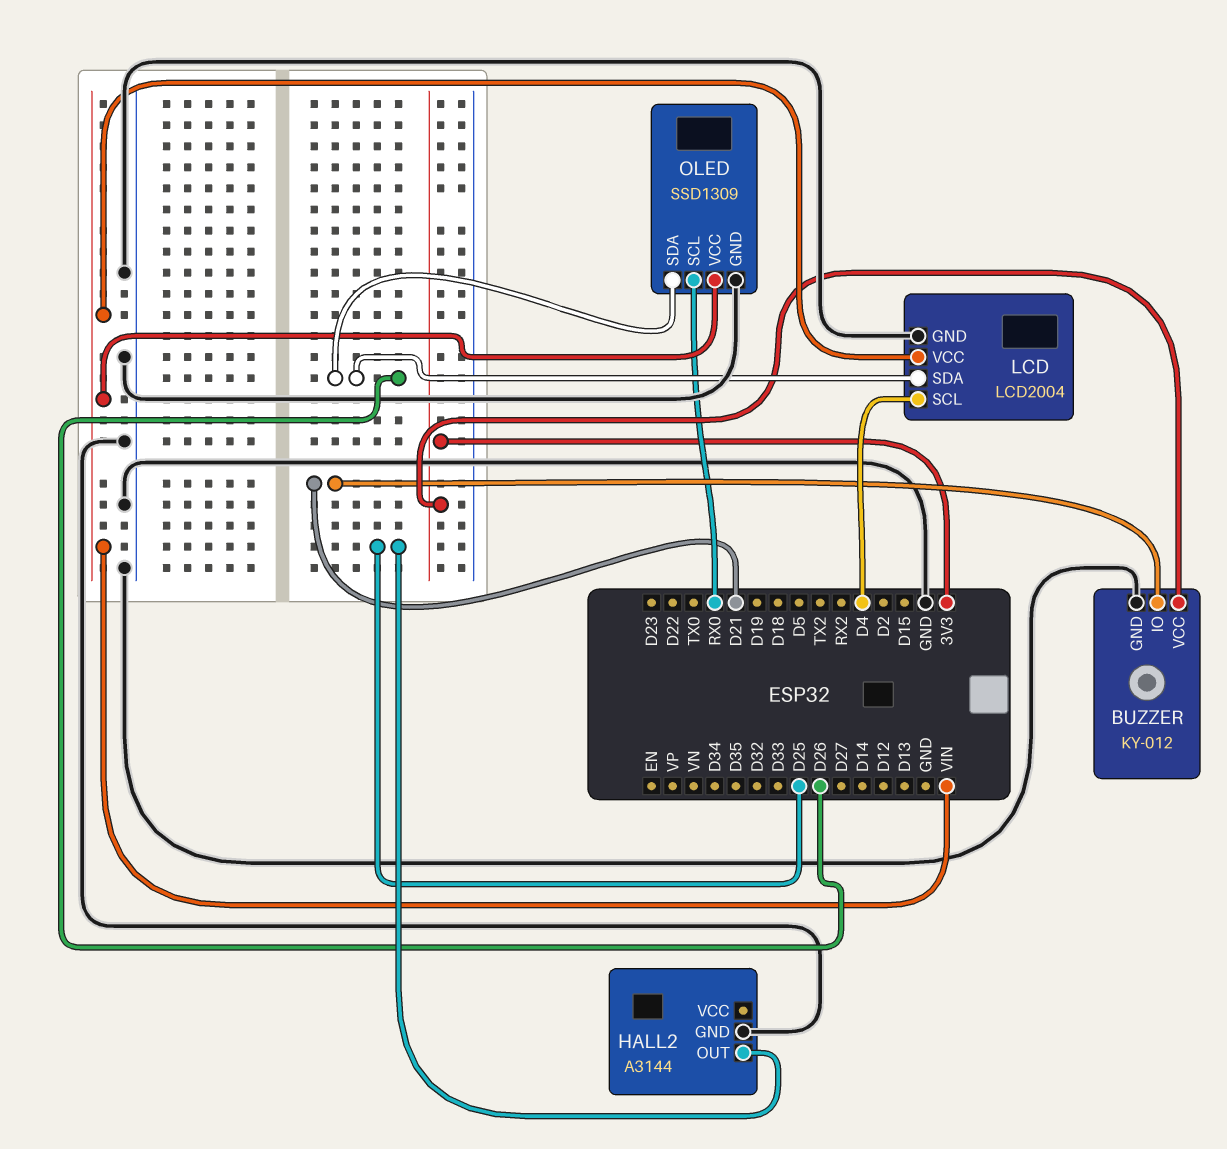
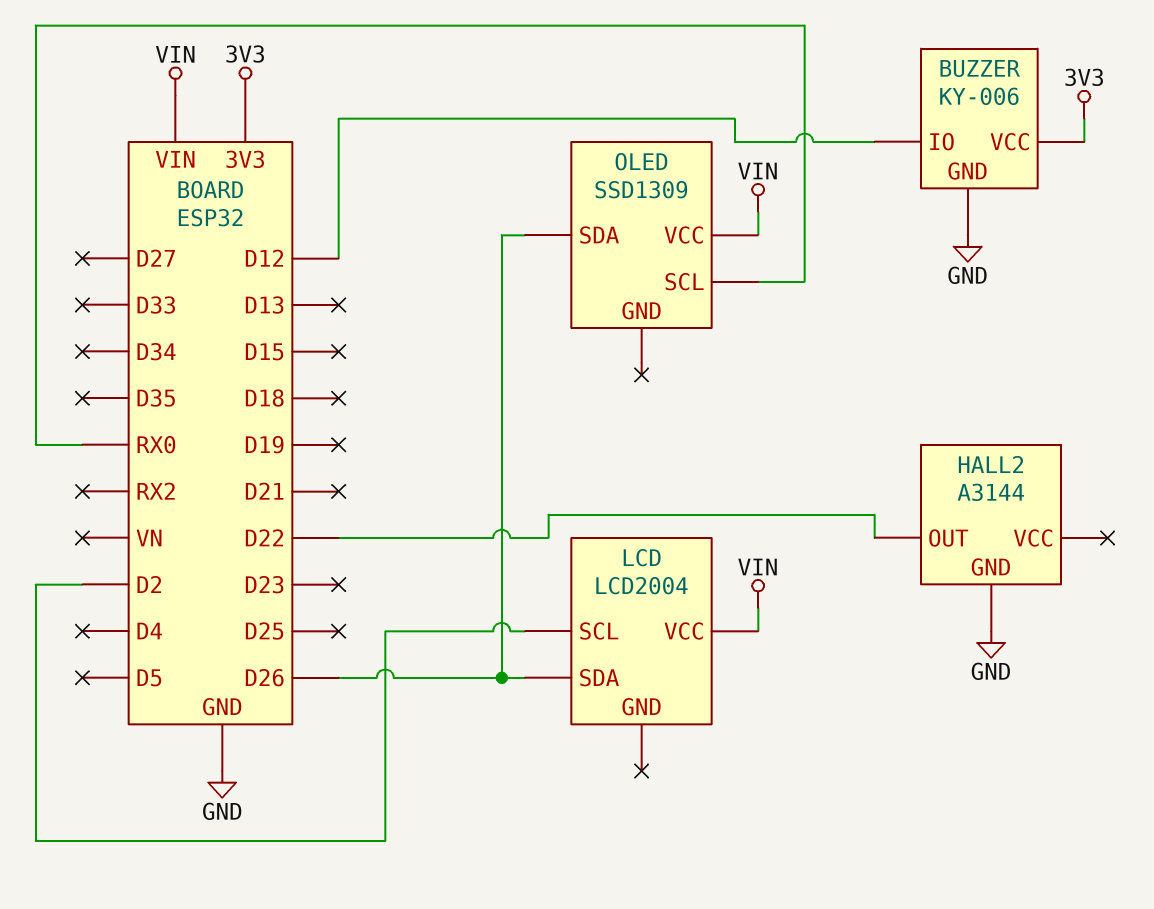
BUZZER: KY-012 -> KY-006
BUZZER pin IO: D21 -> D12
HALL2 pin OUT: D25 -> D22
LCD pin GND: GND -> none
LCD pin SCL: D4 -> D2
OLED pin GND: GND -> none

